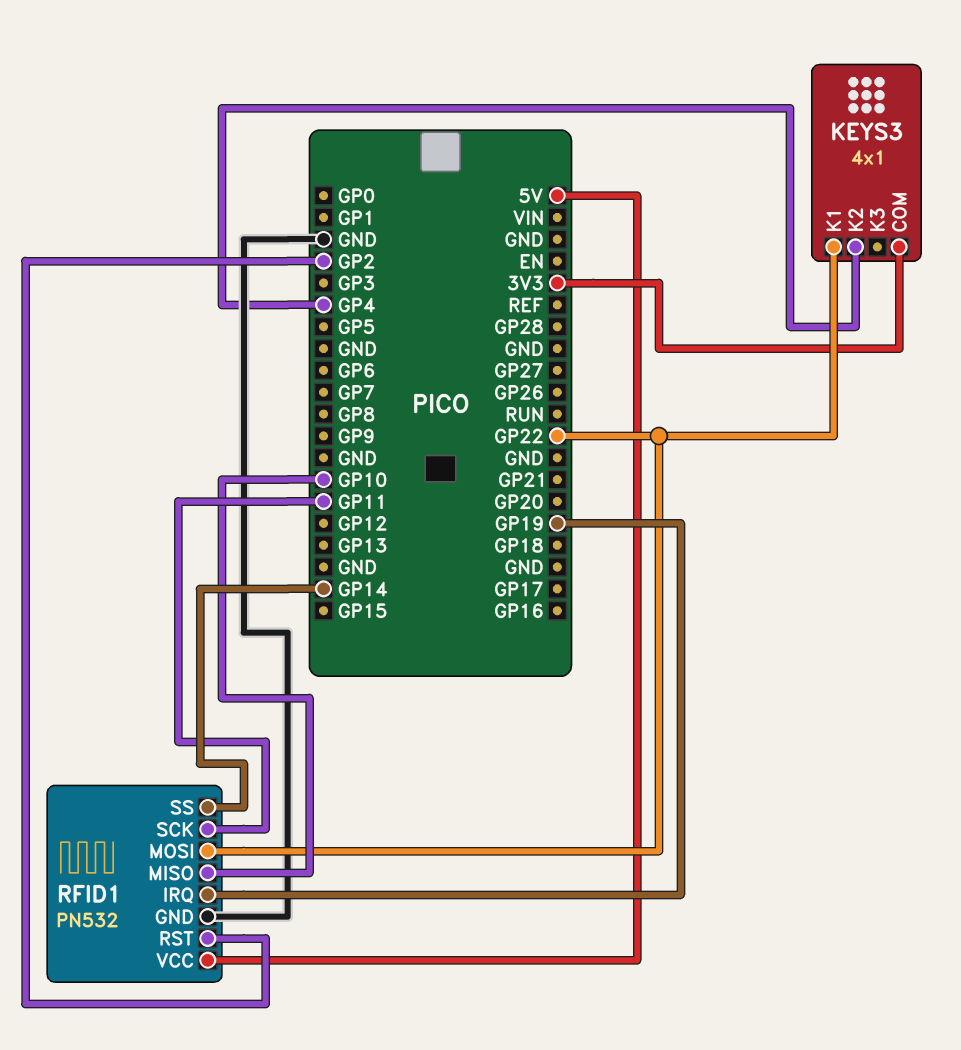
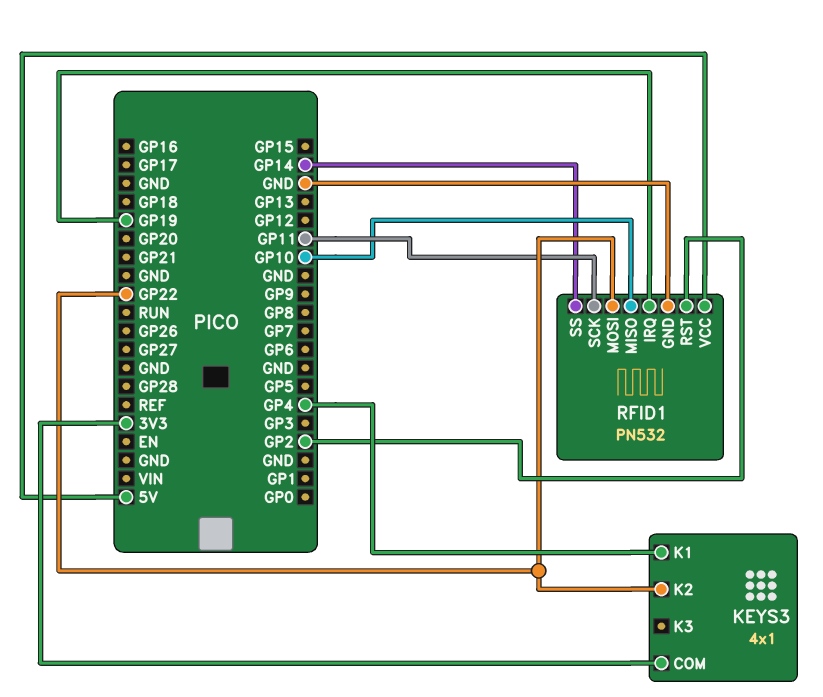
KEYS3 pin K1: GP22 -> GP4
KEYS3 pin K2: GP4 -> GP22

